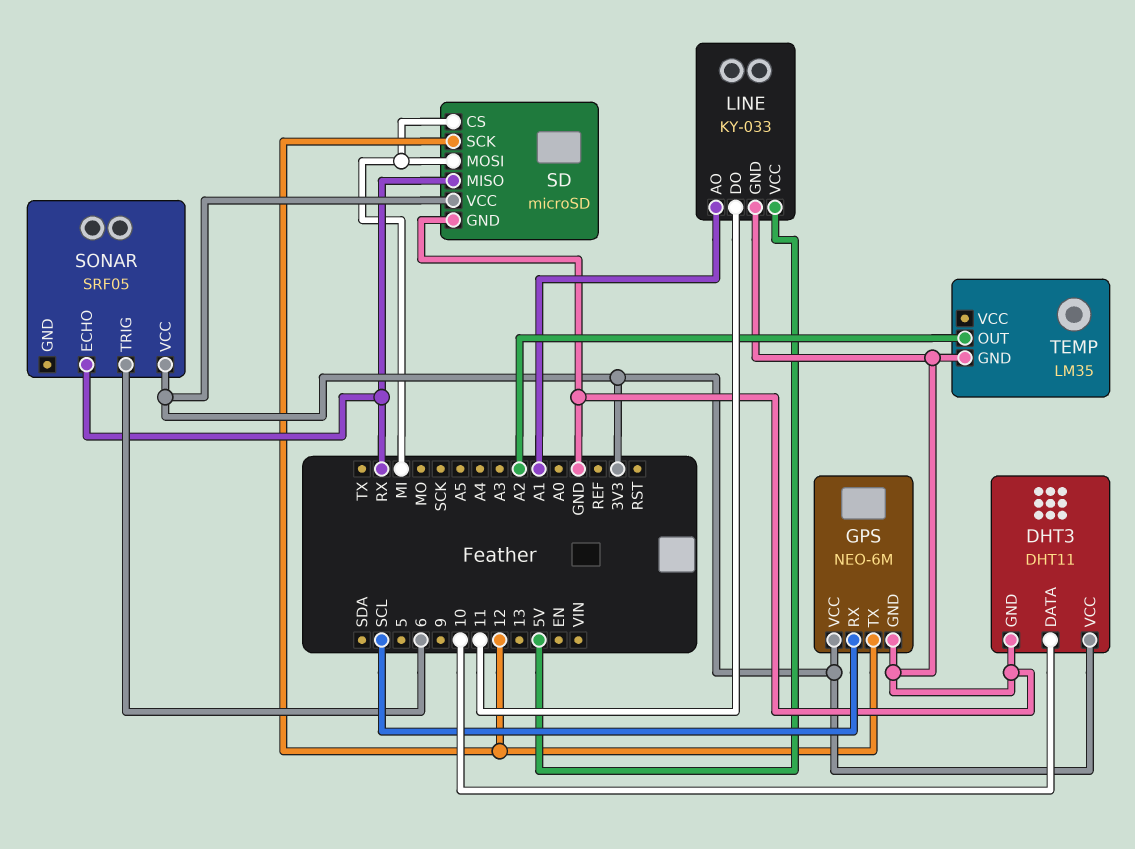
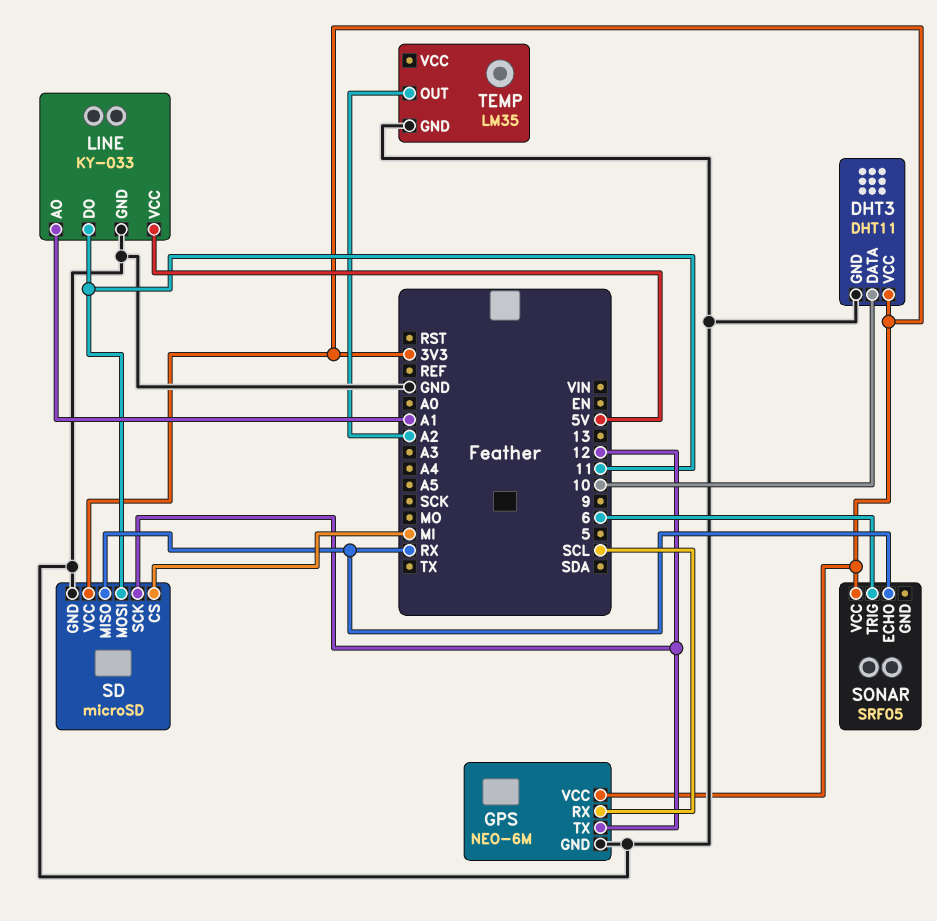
SD pin MOSI: MI -> 11

